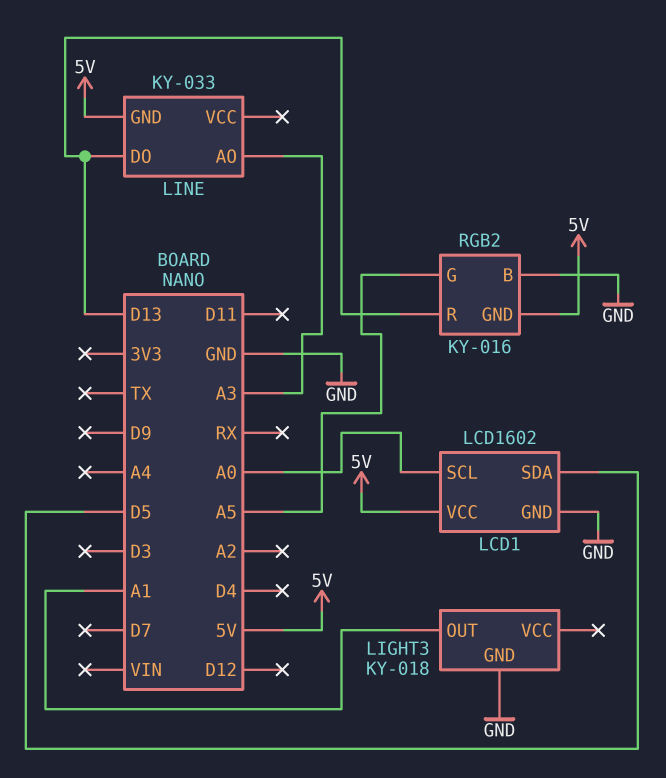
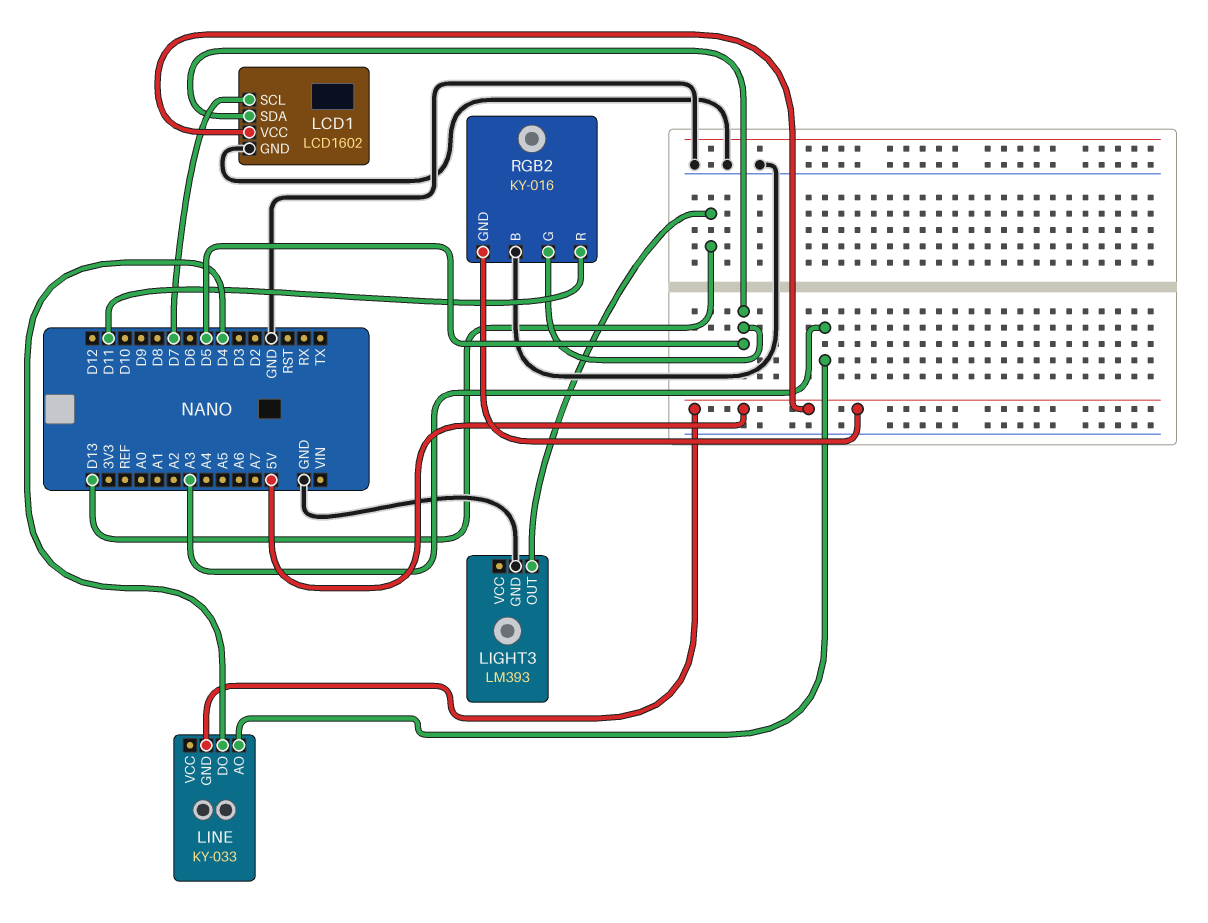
LCD1 pin SCL: A0 -> D7
LIGHT3: KY-018 -> LM393
LIGHT3 pin OUT: A1 -> D13
LINE pin DO: D13 -> D4
RGB2 pin G: A5 -> D5
RGB2 pin R: D13 -> D11

